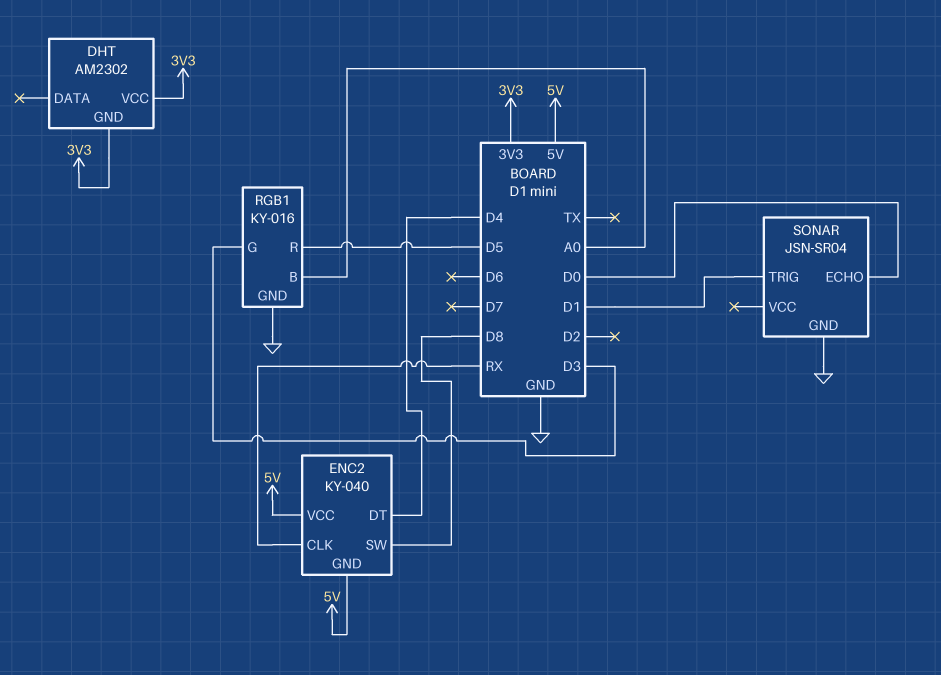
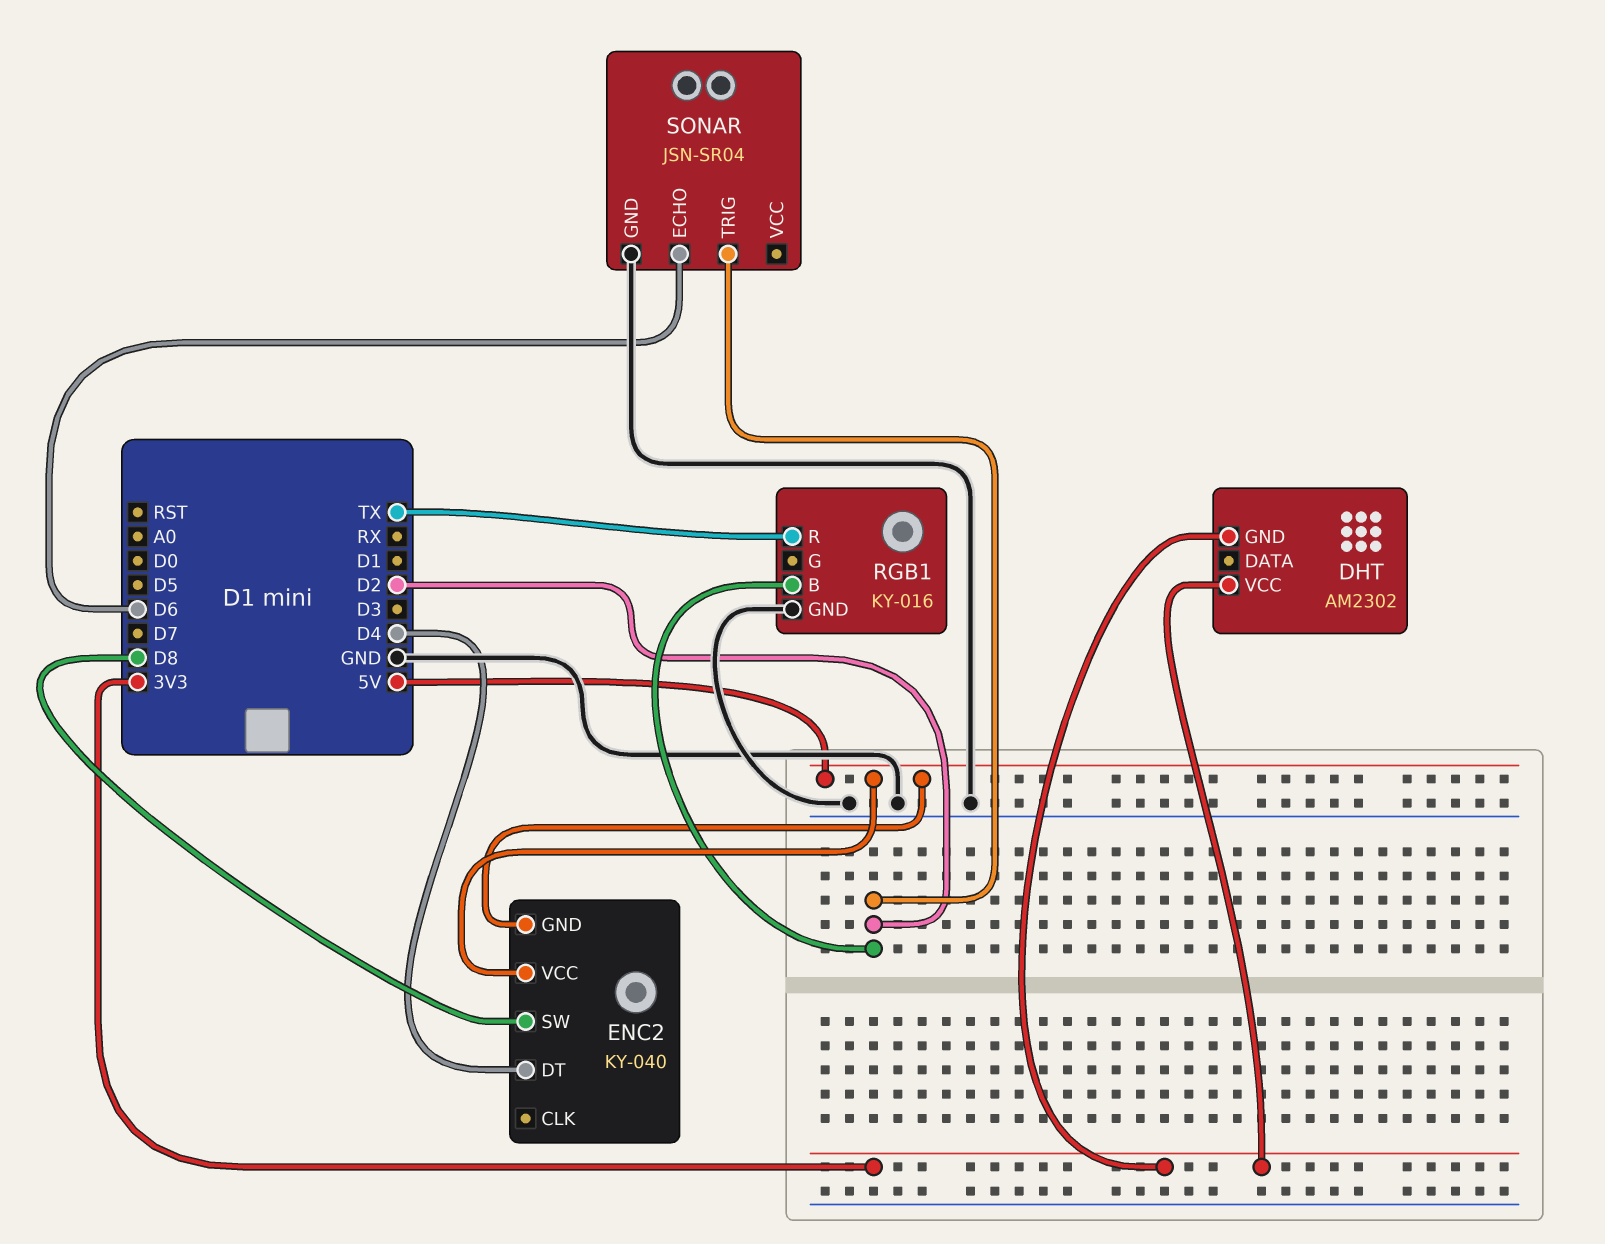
ENC2 pin CLK: RX -> none
RGB1 pin B: A0 -> D2
RGB1 pin G: D3 -> none
RGB1 pin R: D5 -> TX
SONAR pin ECHO: D0 -> D6
SONAR pin TRIG: D1 -> D2

